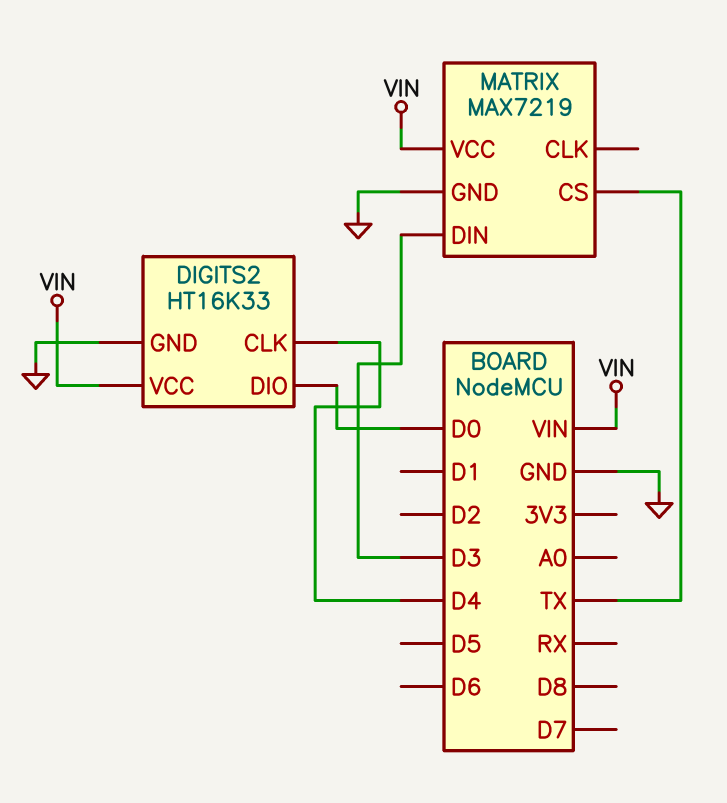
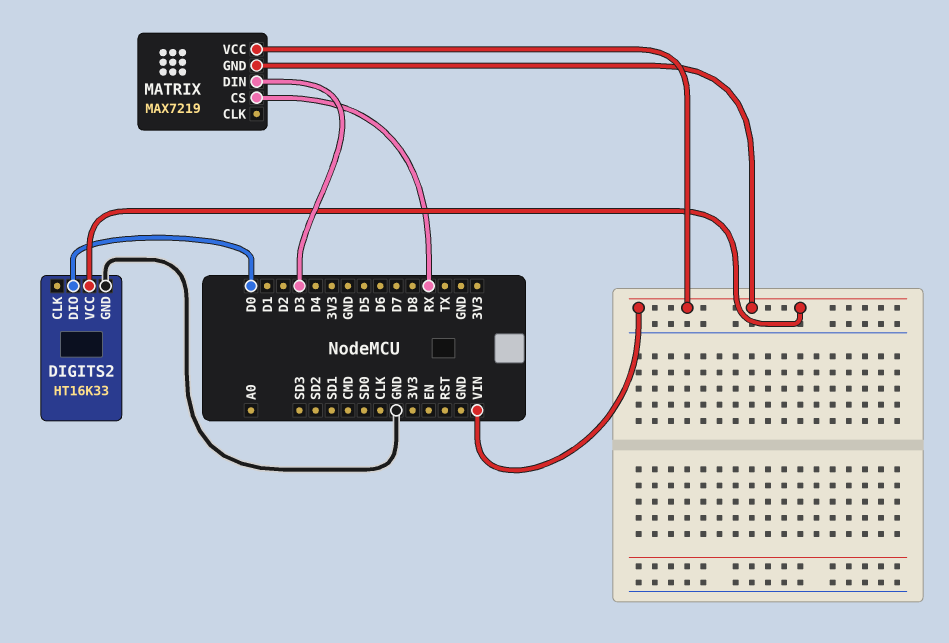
DIGITS2 pin CLK: D4 -> none
MATRIX pin CS: TX -> RX
MATRIX pin GND: GND -> VIN

